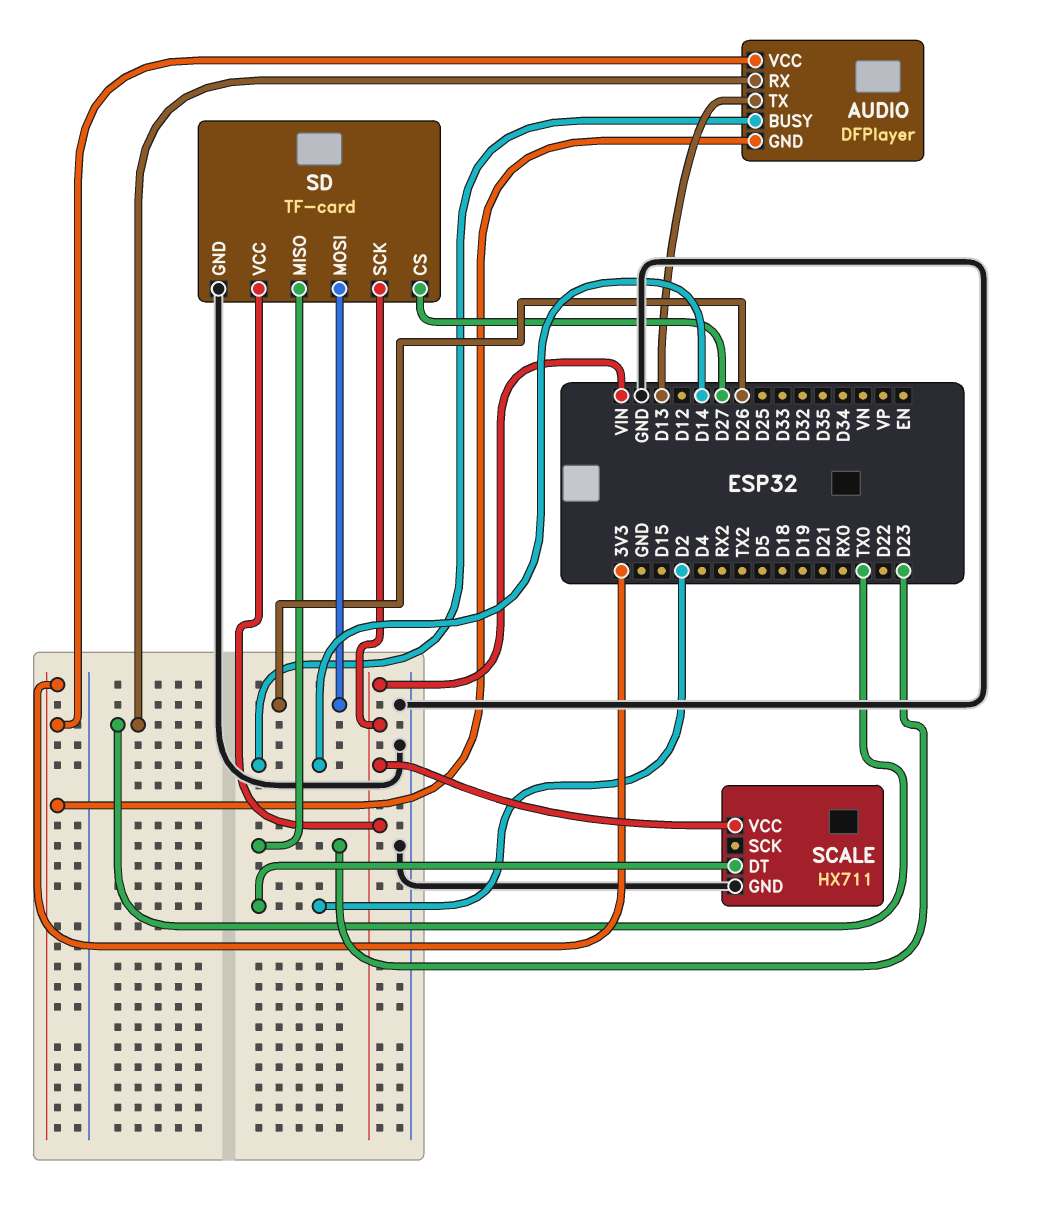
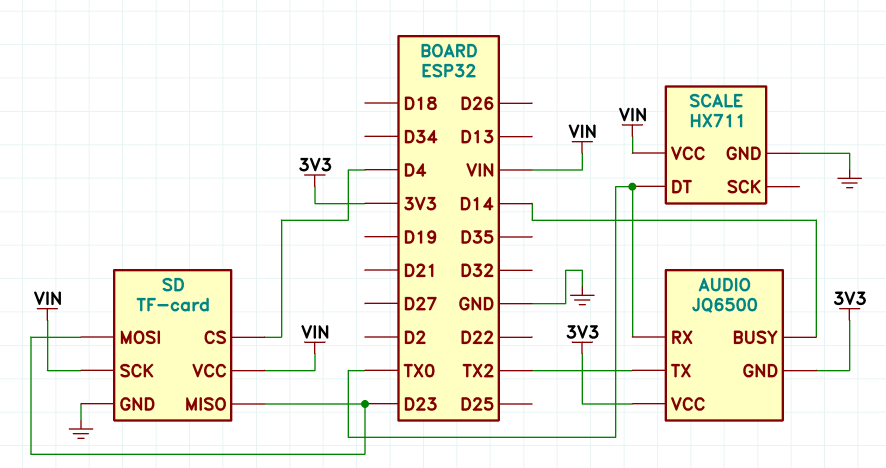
AUDIO: DFPlayer -> JQ6500
AUDIO pin TX: D13 -> TX2
SCALE pin DT: D2 -> TX0
SD pin CS: D27 -> D4
SD pin MOSI: D26 -> D23

